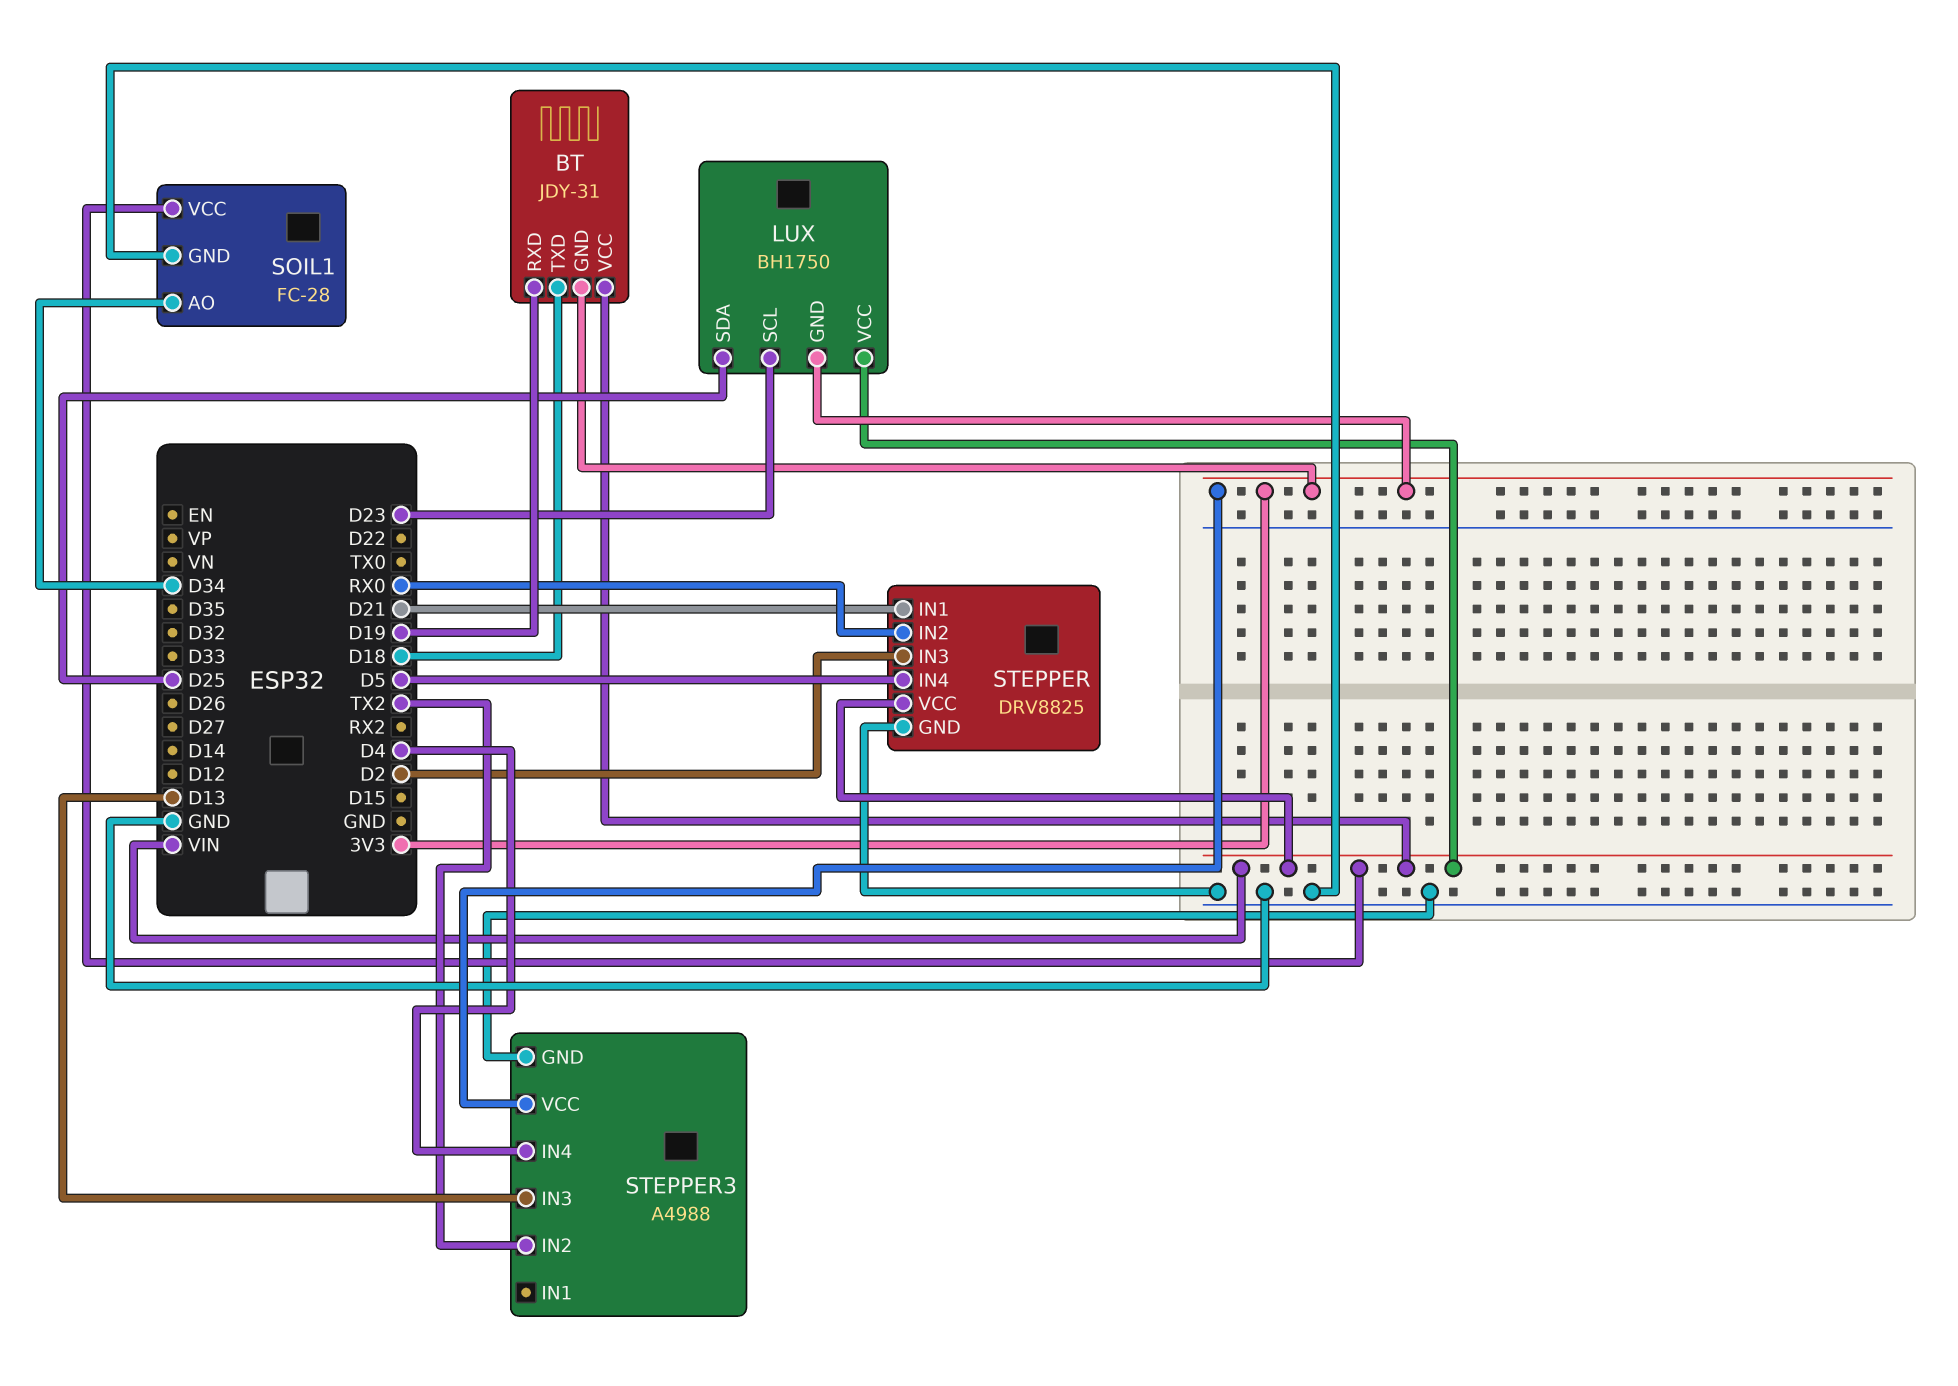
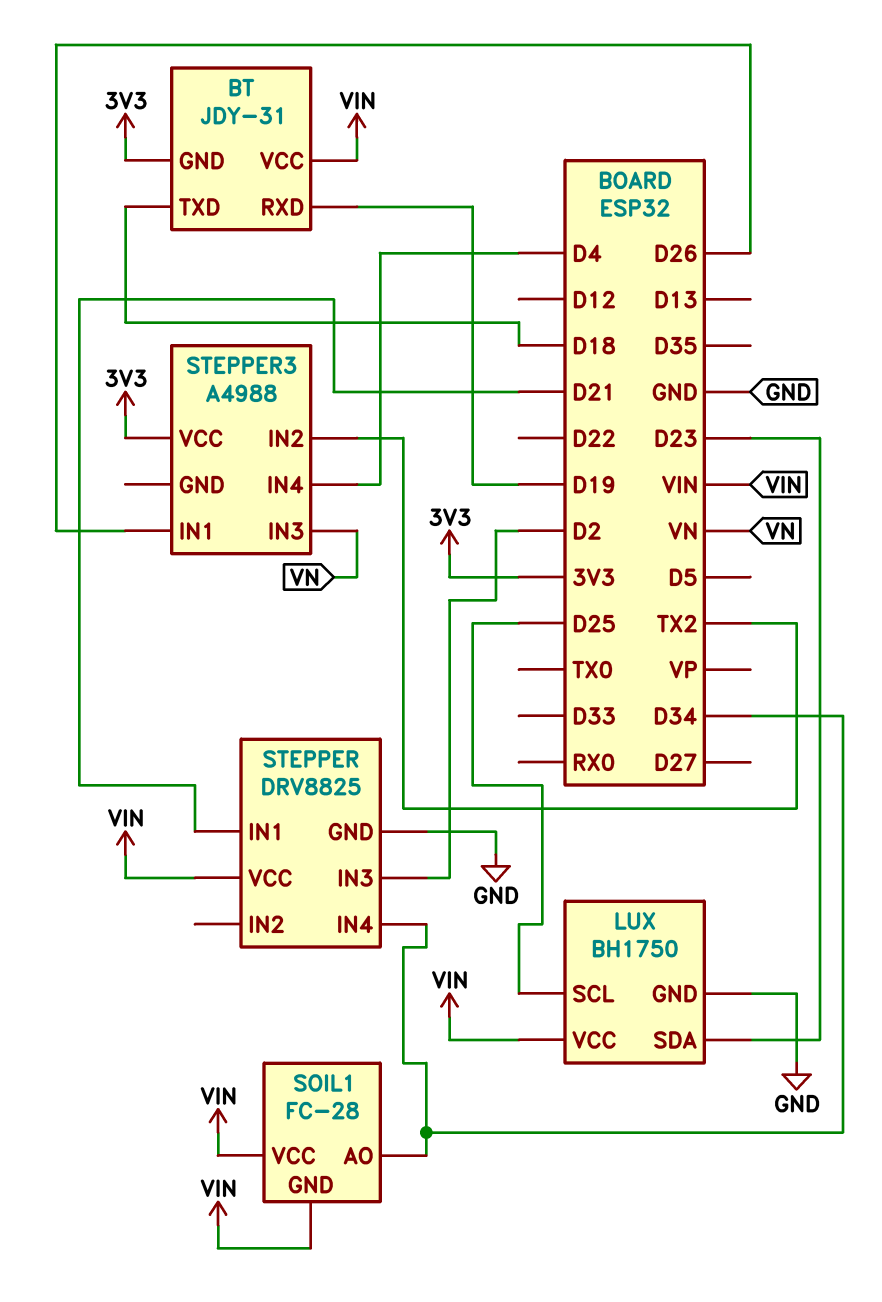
LUX pin GND: 3V3 -> GND
LUX pin SCL: D23 -> D25
LUX pin SDA: D25 -> D23
SOIL1 pin GND: GND -> VIN
STEPPER pin IN2: RX0 -> none
STEPPER pin IN4: D5 -> D34
STEPPER3 pin GND: GND -> none
STEPPER3 pin IN1: none -> D26
STEPPER3 pin IN3: D13 -> VN

